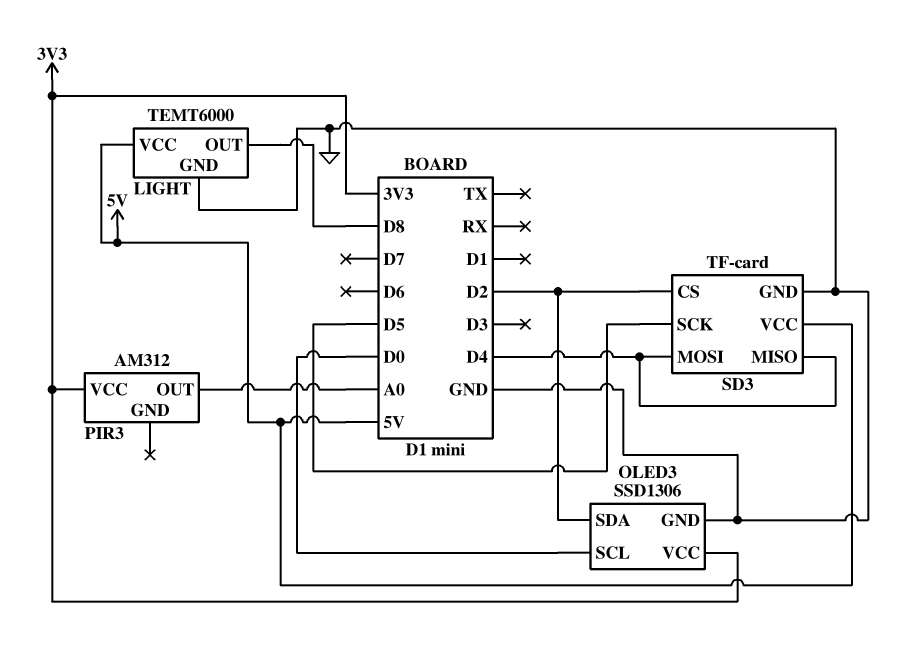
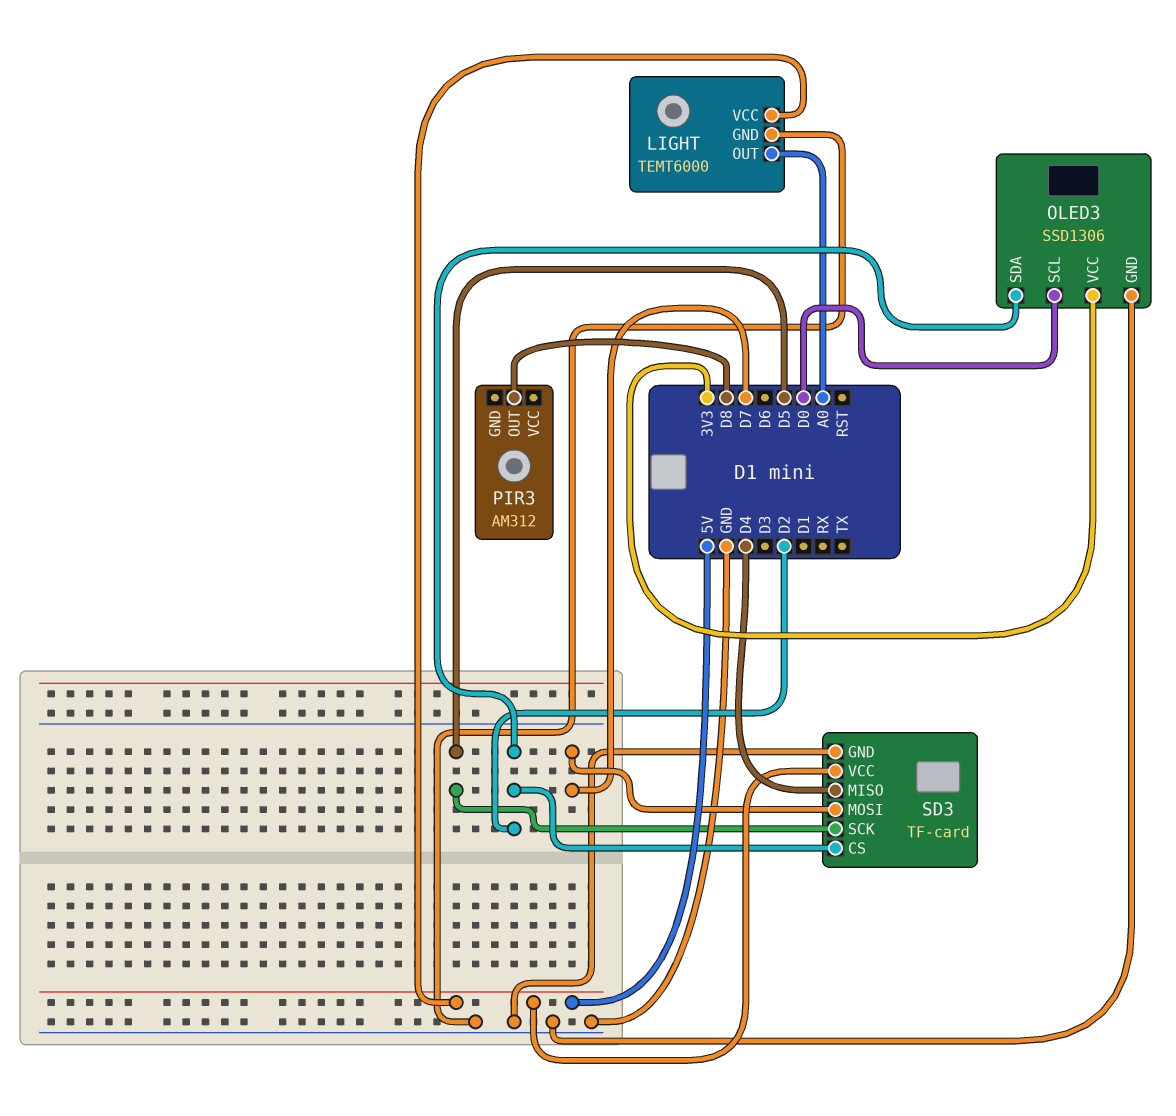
LIGHT pin OUT: D8 -> A0
PIR3 pin OUT: A0 -> D8
PIR3 pin VCC: 3V3 -> none
SD3 pin MOSI: D4 -> D7

